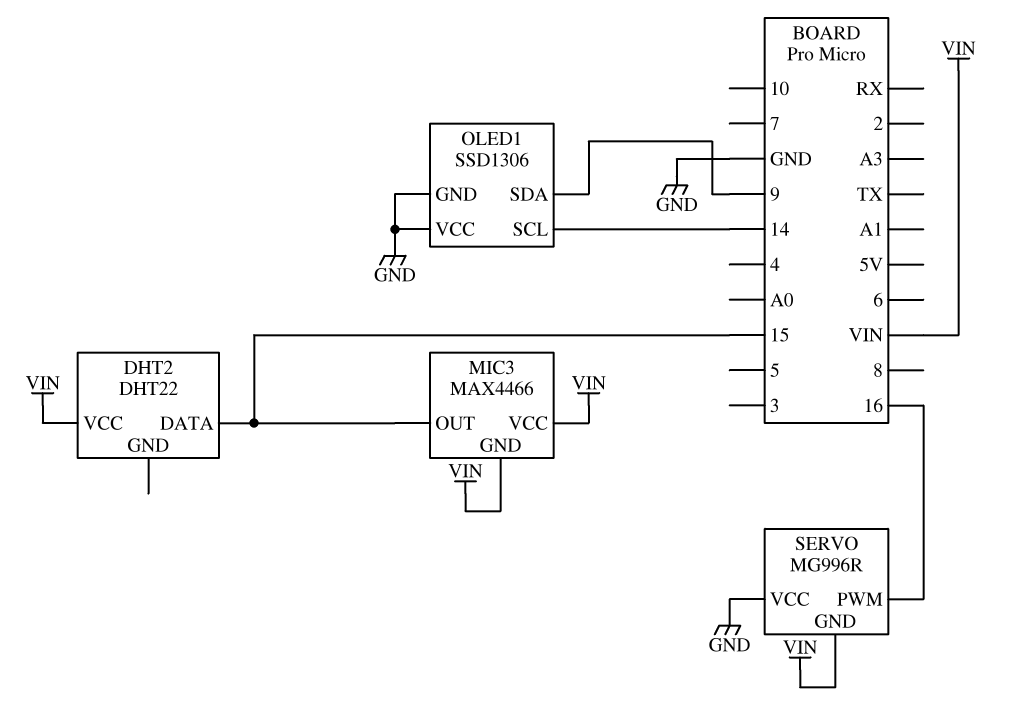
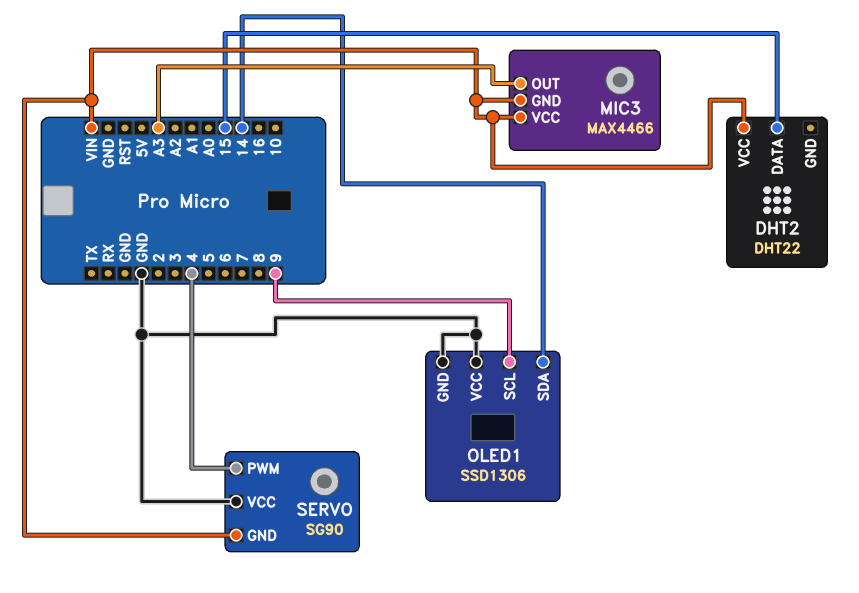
MIC3 pin OUT: 15 -> A3
OLED1 pin SCL: 14 -> 9
OLED1 pin SDA: 9 -> 14
SERVO: MG996R -> SG90
SERVO pin PWM: 16 -> 4

